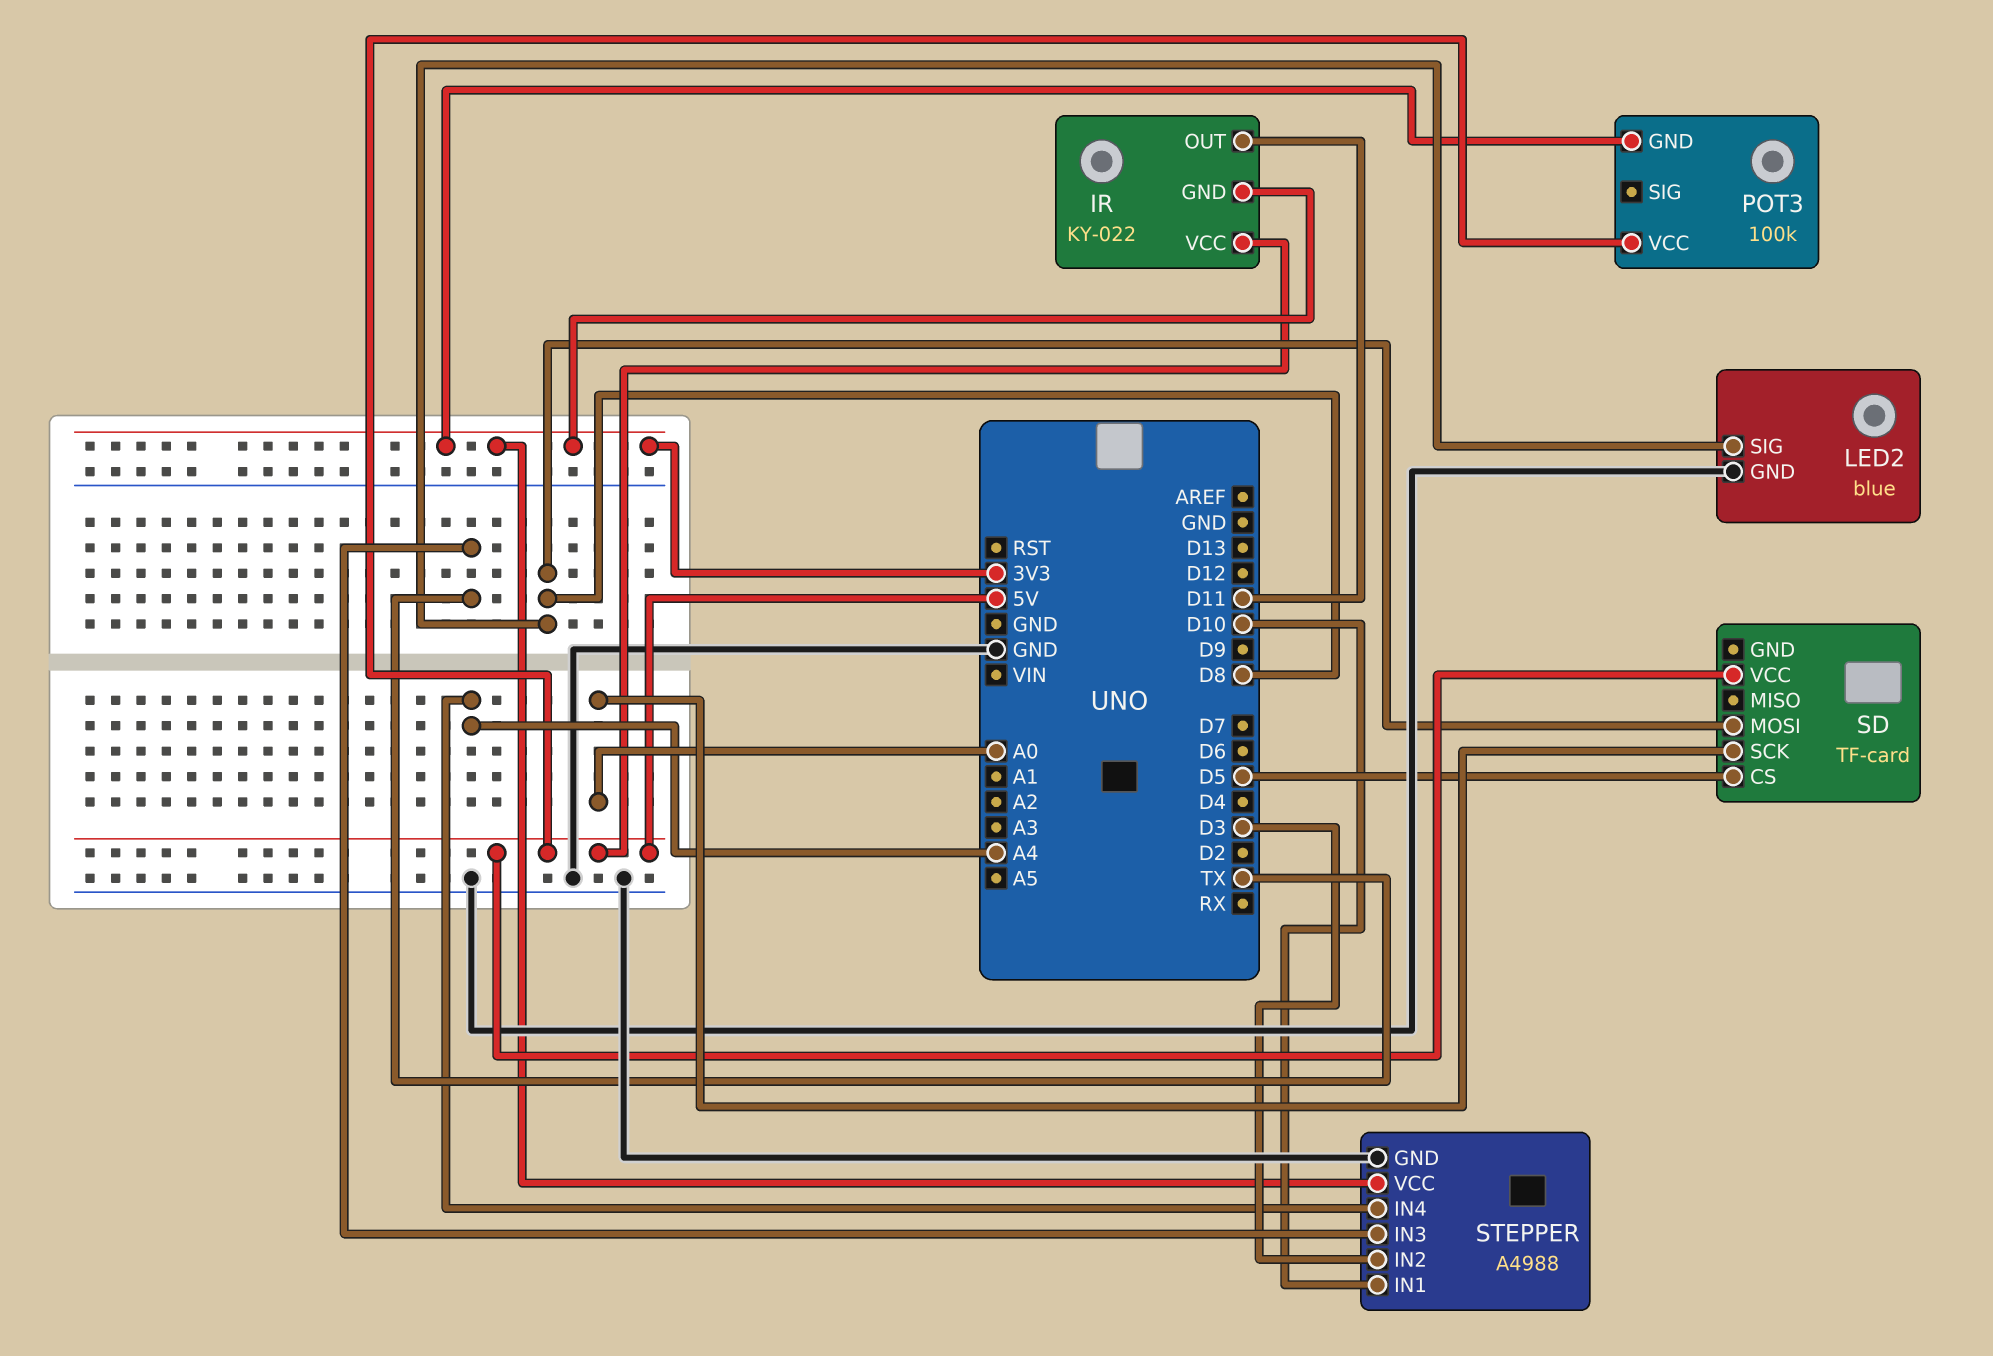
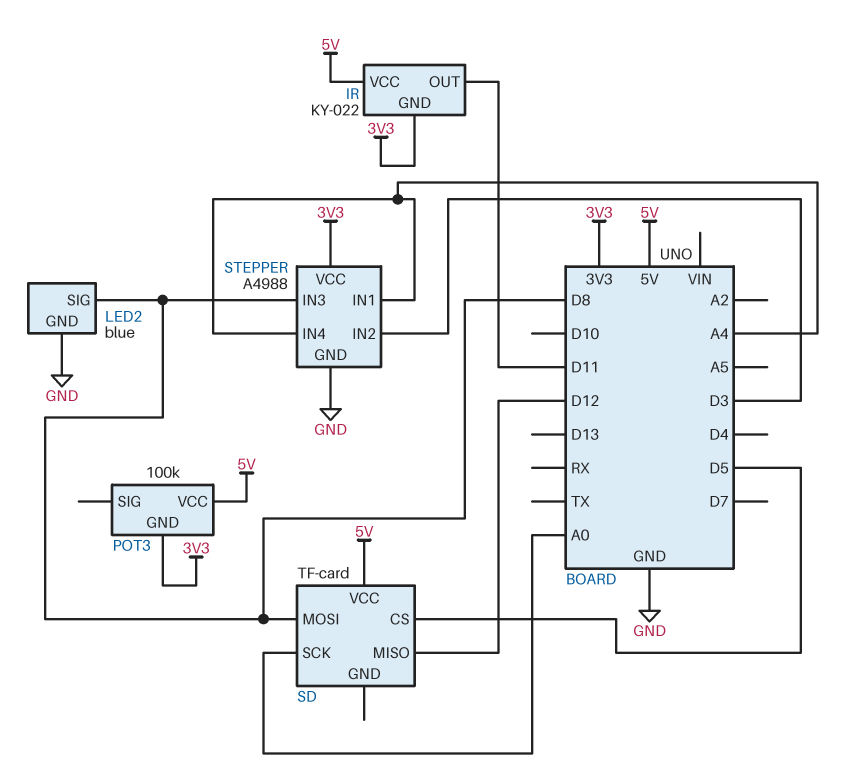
SD pin MISO: none -> D12
STEPPER pin IN1: D10 -> A4
STEPPER pin IN3: TX -> D8

